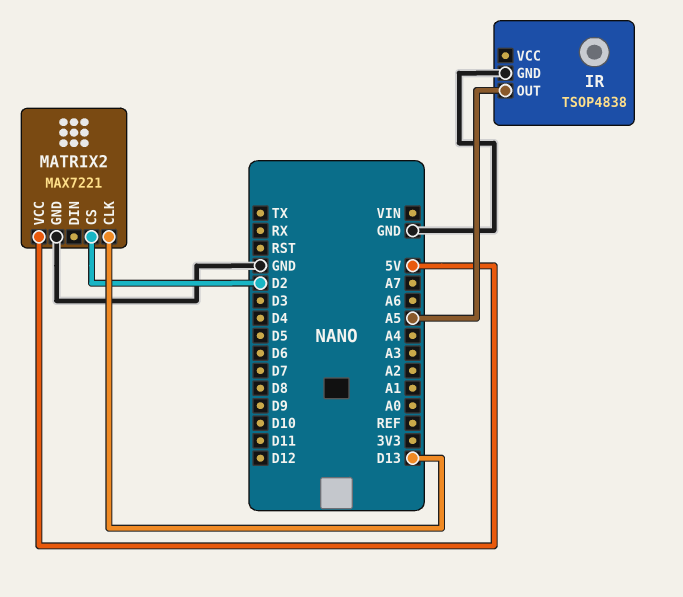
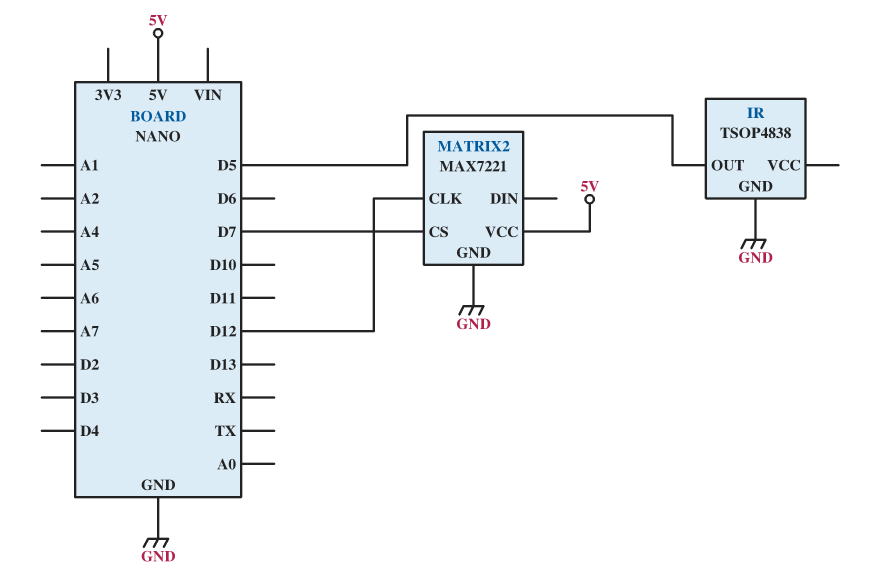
IR pin OUT: A5 -> D5
MATRIX2 pin CLK: D13 -> D12
MATRIX2 pin CS: D2 -> D7

